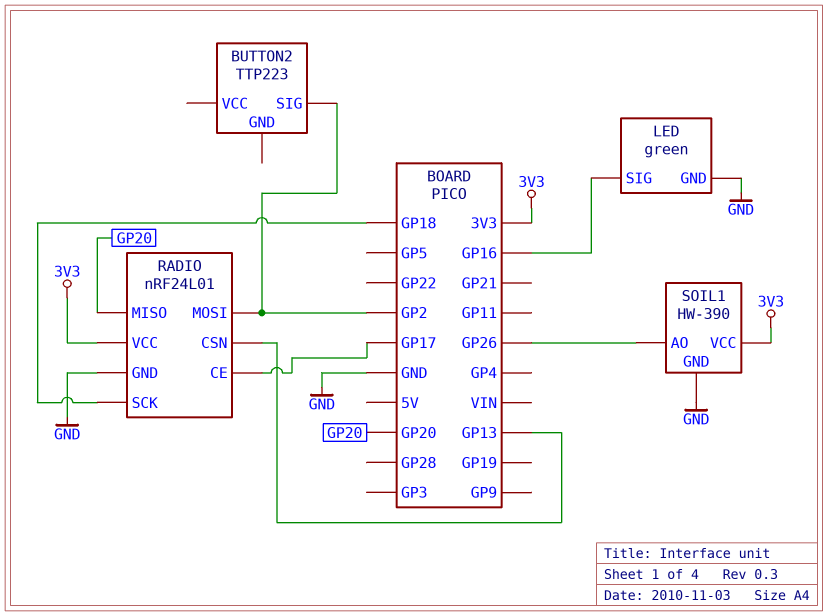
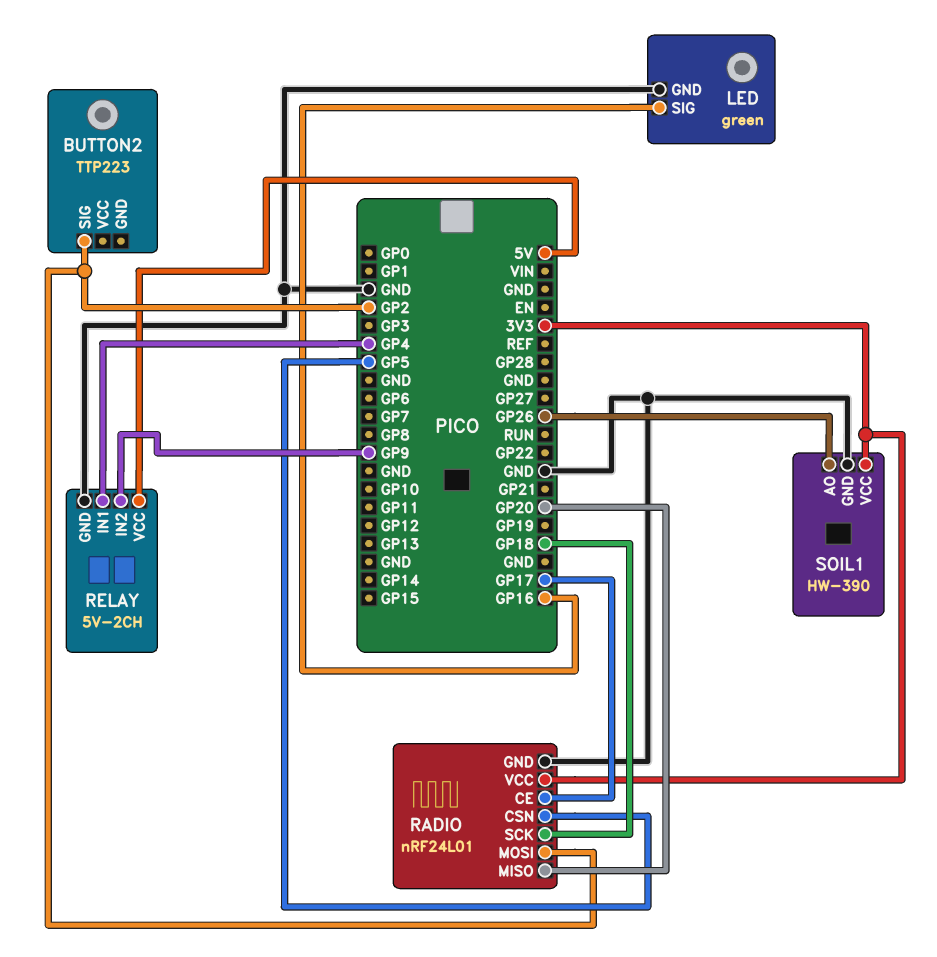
RADIO pin CSN: GP13 -> GP5
RELAY: none -> 5V-2CH
RELAY pin GND: none -> GND
RELAY pin IN1: none -> GP4
RELAY pin IN2: none -> GP9
RELAY pin VCC: none -> 5V

